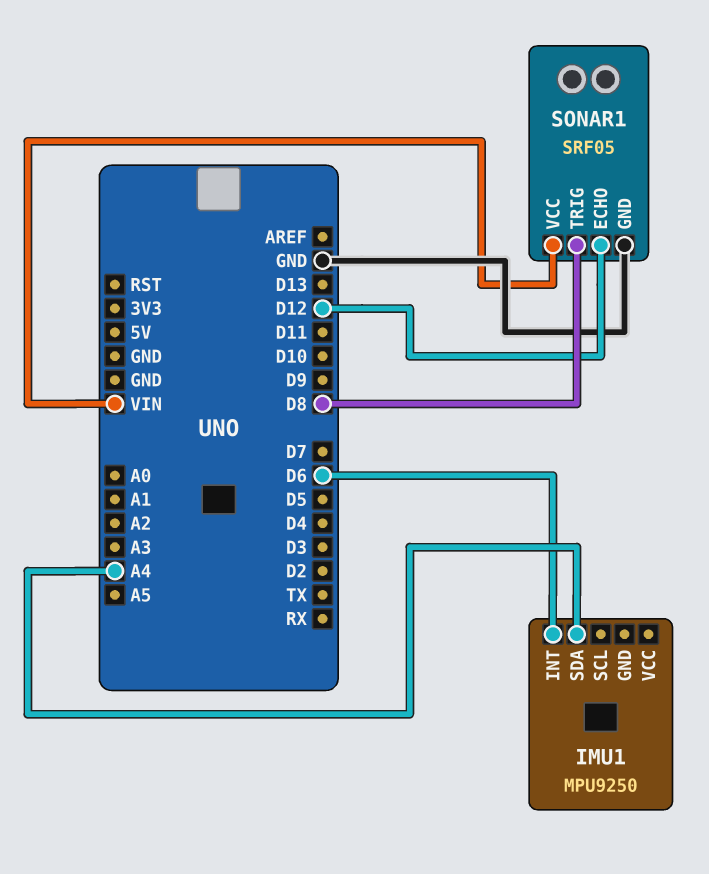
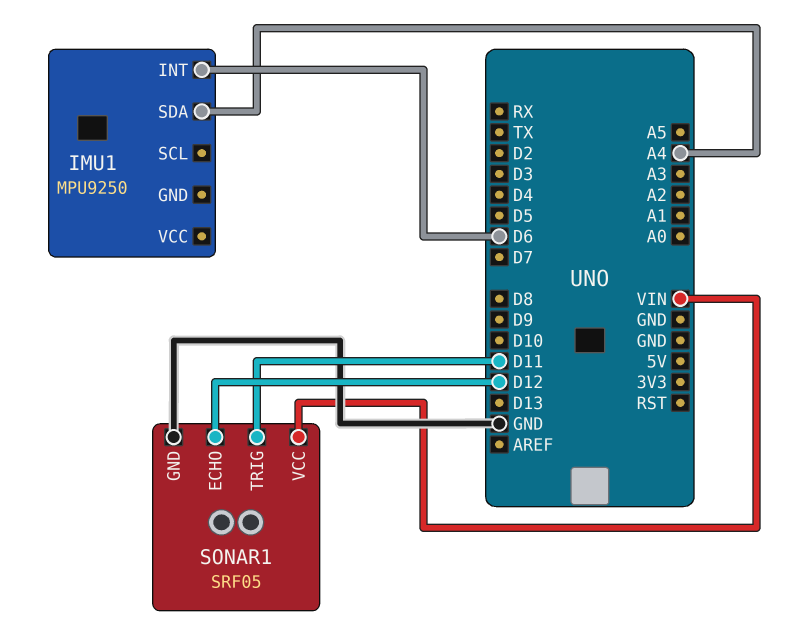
SONAR1 pin TRIG: D8 -> D11

